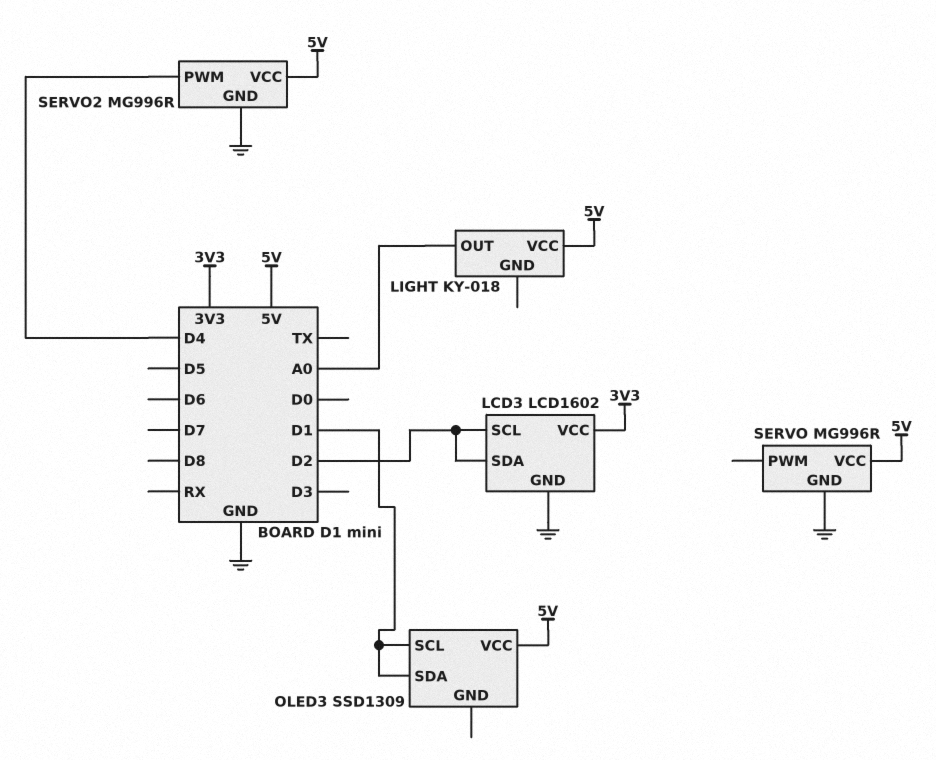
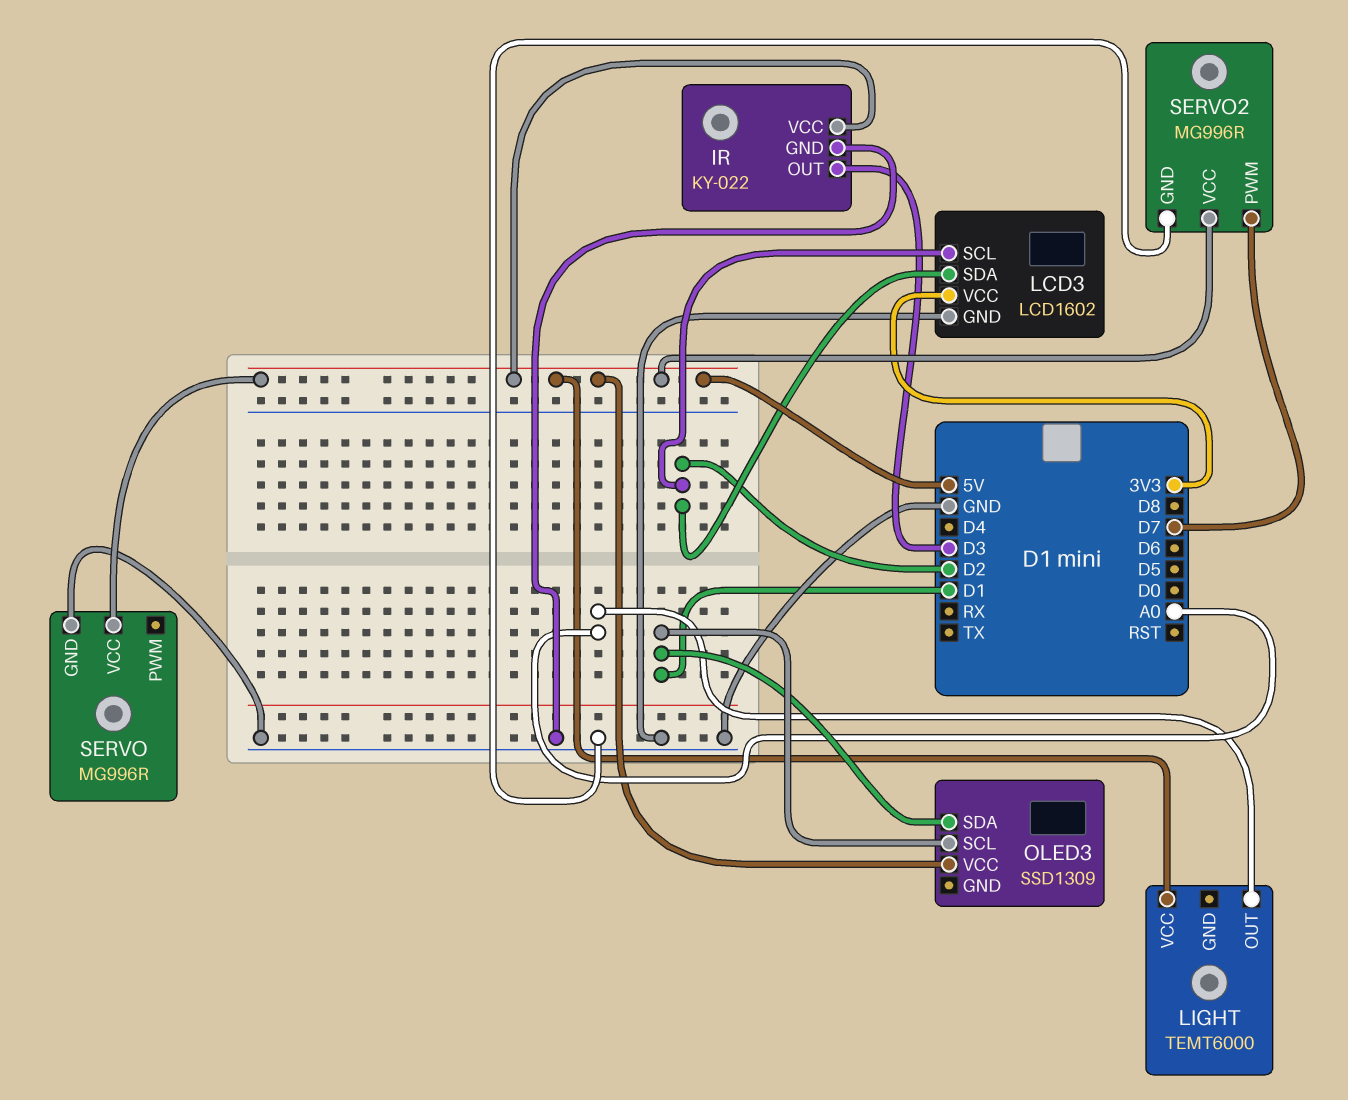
IR: none -> KY-022
IR pin GND: none -> GND
IR pin OUT: none -> D3
IR pin VCC: none -> 5V
LIGHT: KY-018 -> TEMT6000
SERVO2 pin PWM: D4 -> D7

